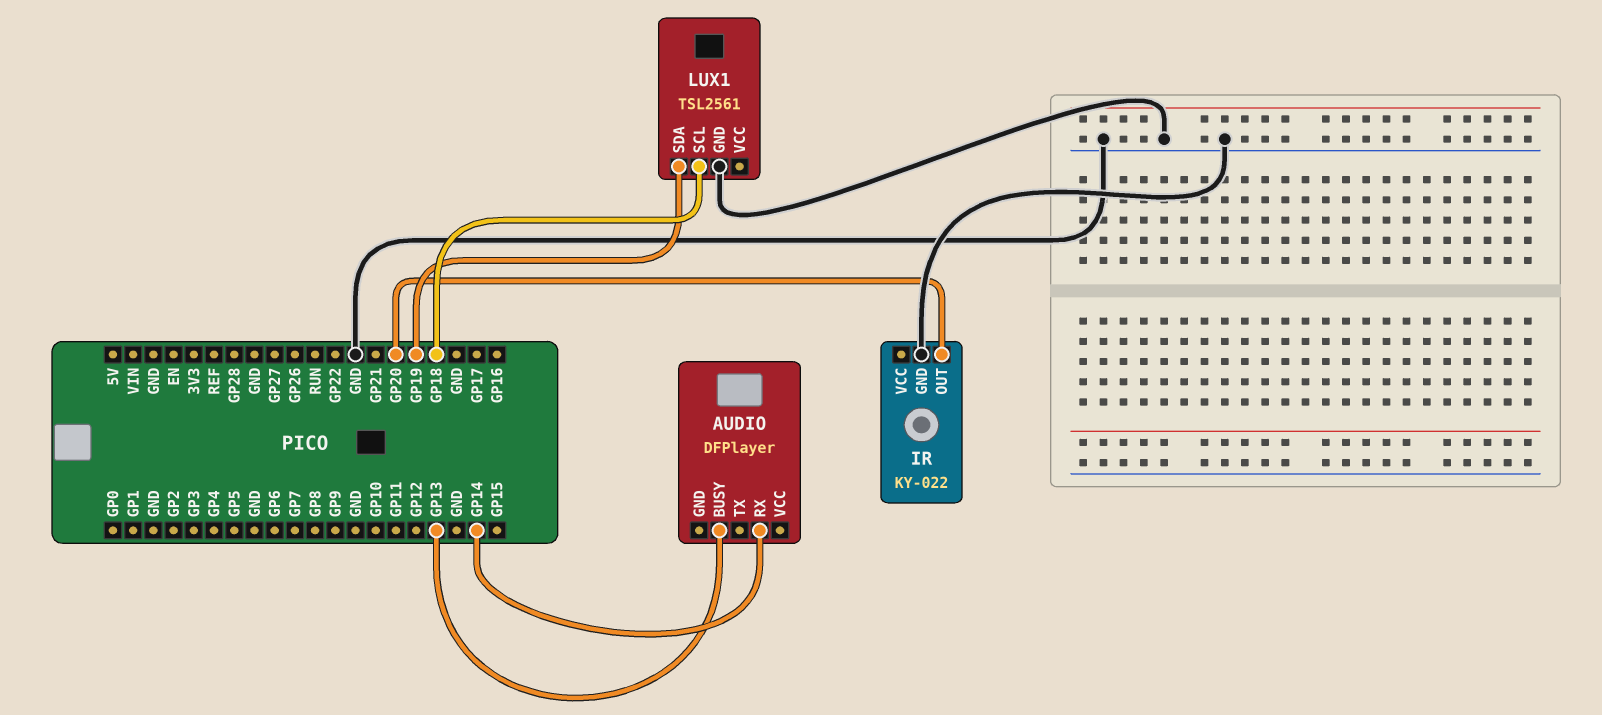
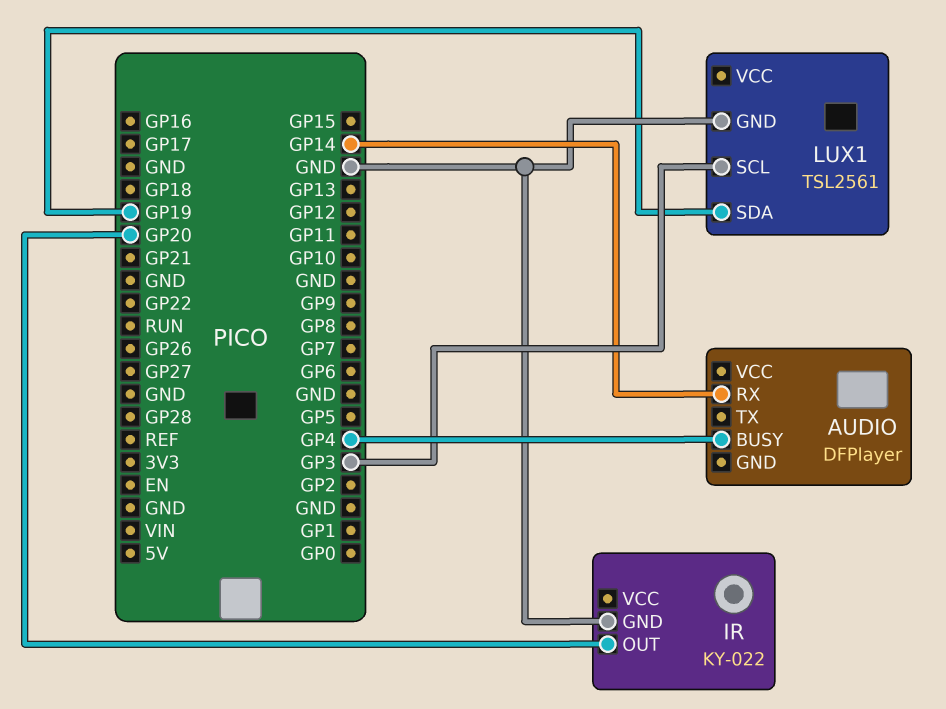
AUDIO pin BUSY: GP13 -> GP4
LUX1 pin SCL: GP18 -> GP3

